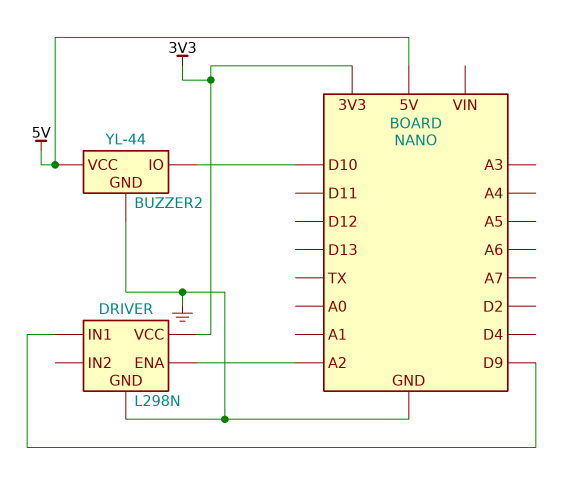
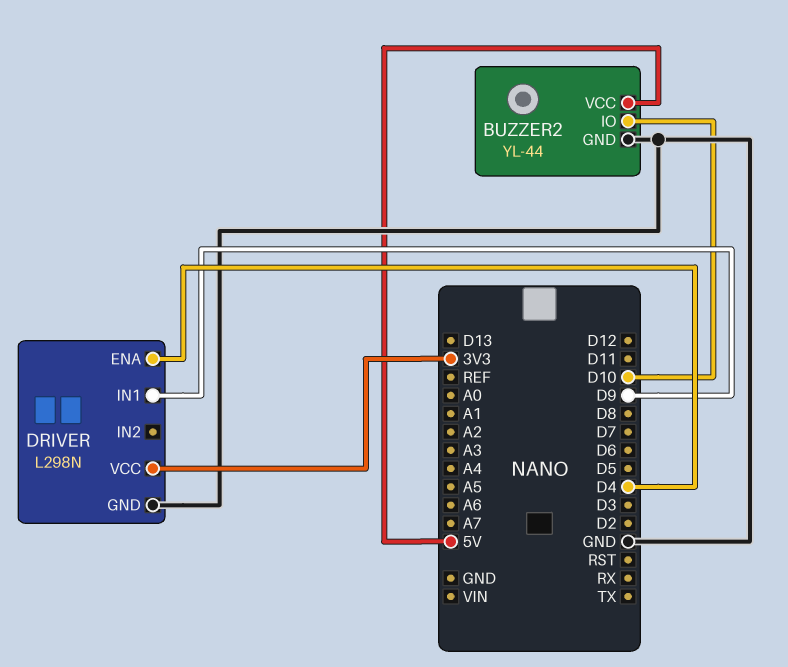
DRIVER pin ENA: A2 -> D4

